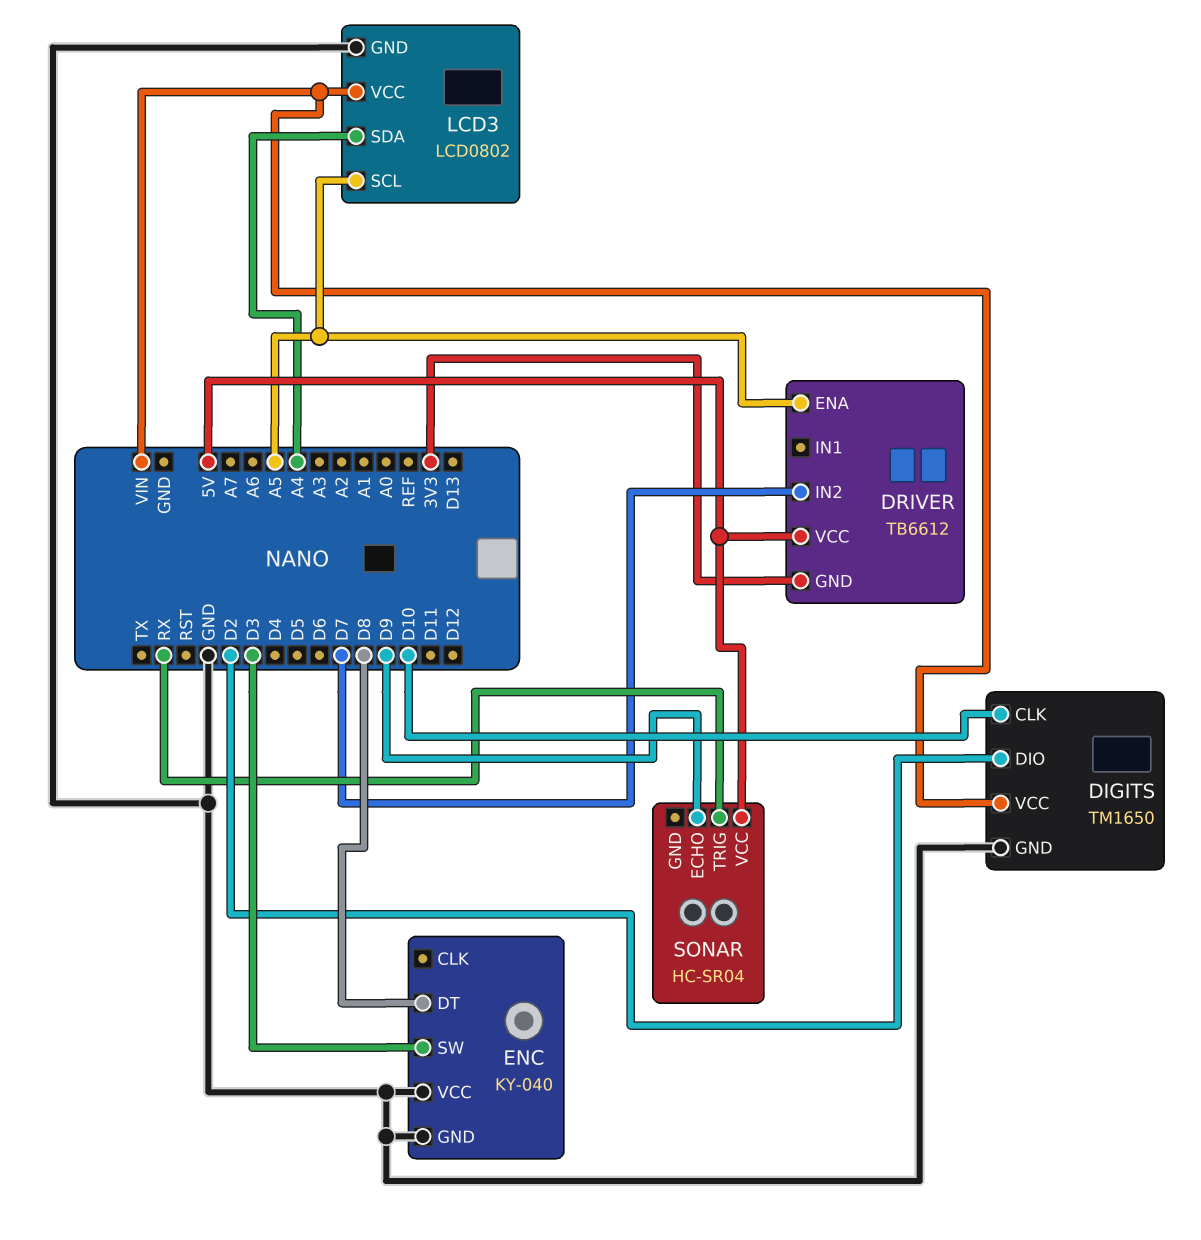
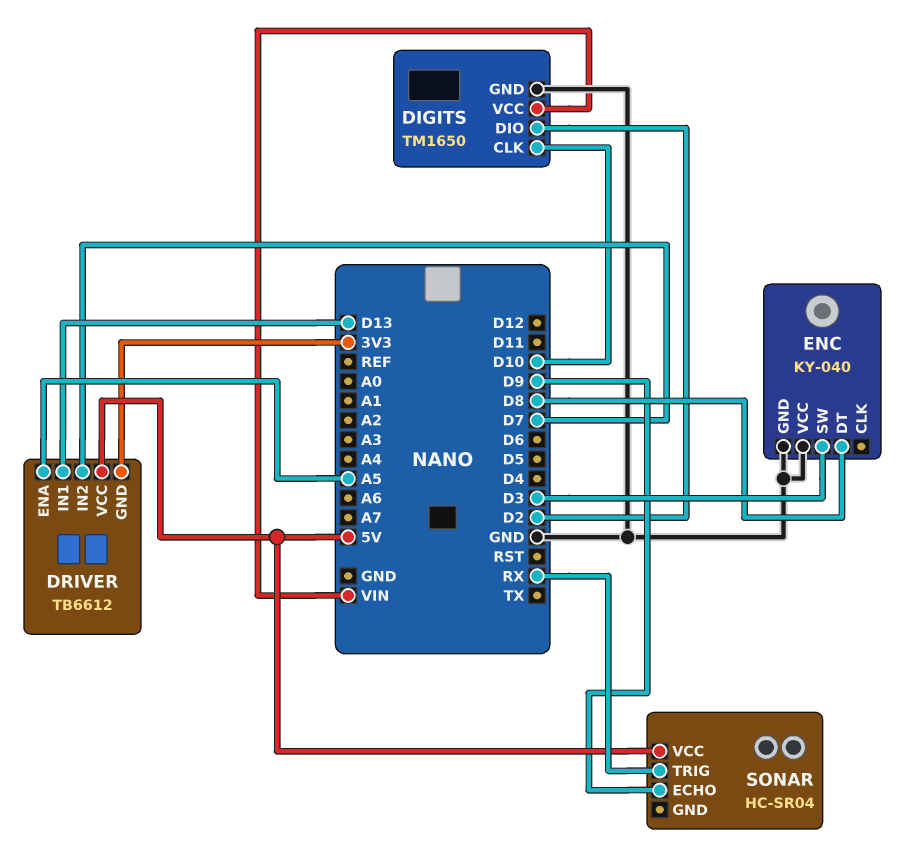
DRIVER pin IN1: none -> D13
LCD3: LCD0802 -> none
LCD3 pin GND: GND -> none
LCD3 pin SCL: A5 -> none
LCD3 pin SDA: A4 -> none
LCD3 pin VCC: VIN -> none

